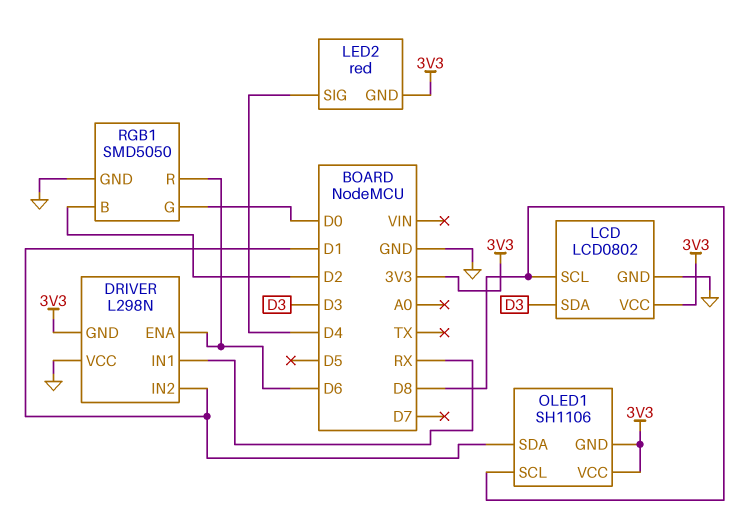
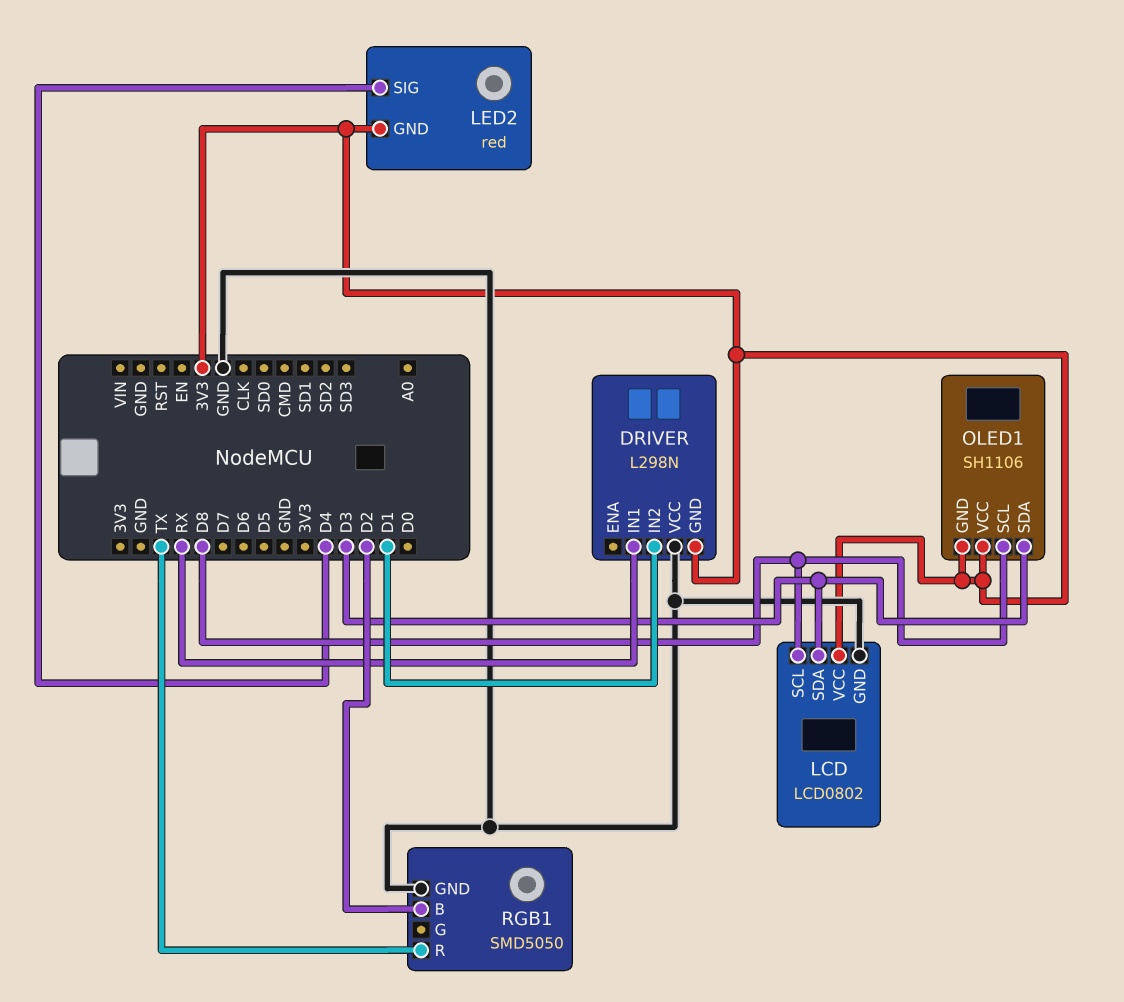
DRIVER pin ENA: D6 -> none
OLED1 pin SDA: D1 -> D3
RGB1 pin G: D0 -> none
RGB1 pin R: D6 -> TX

